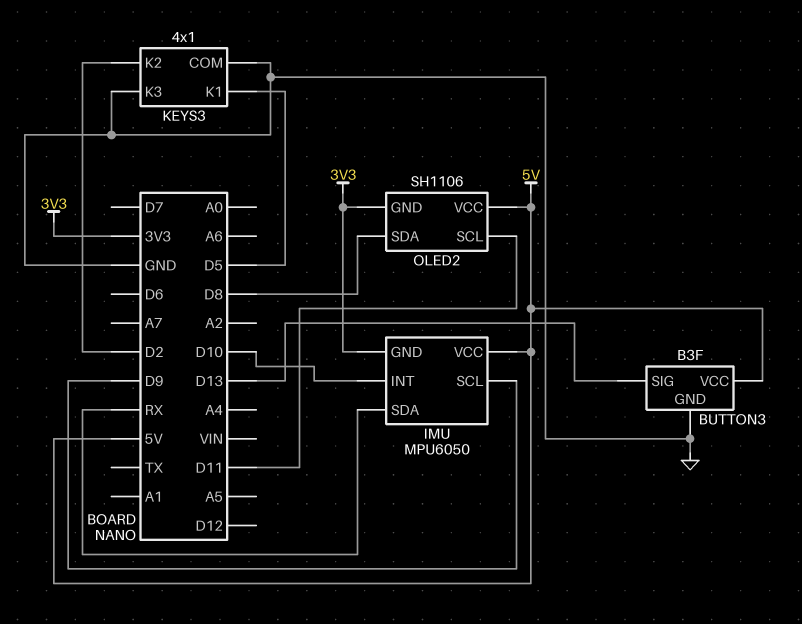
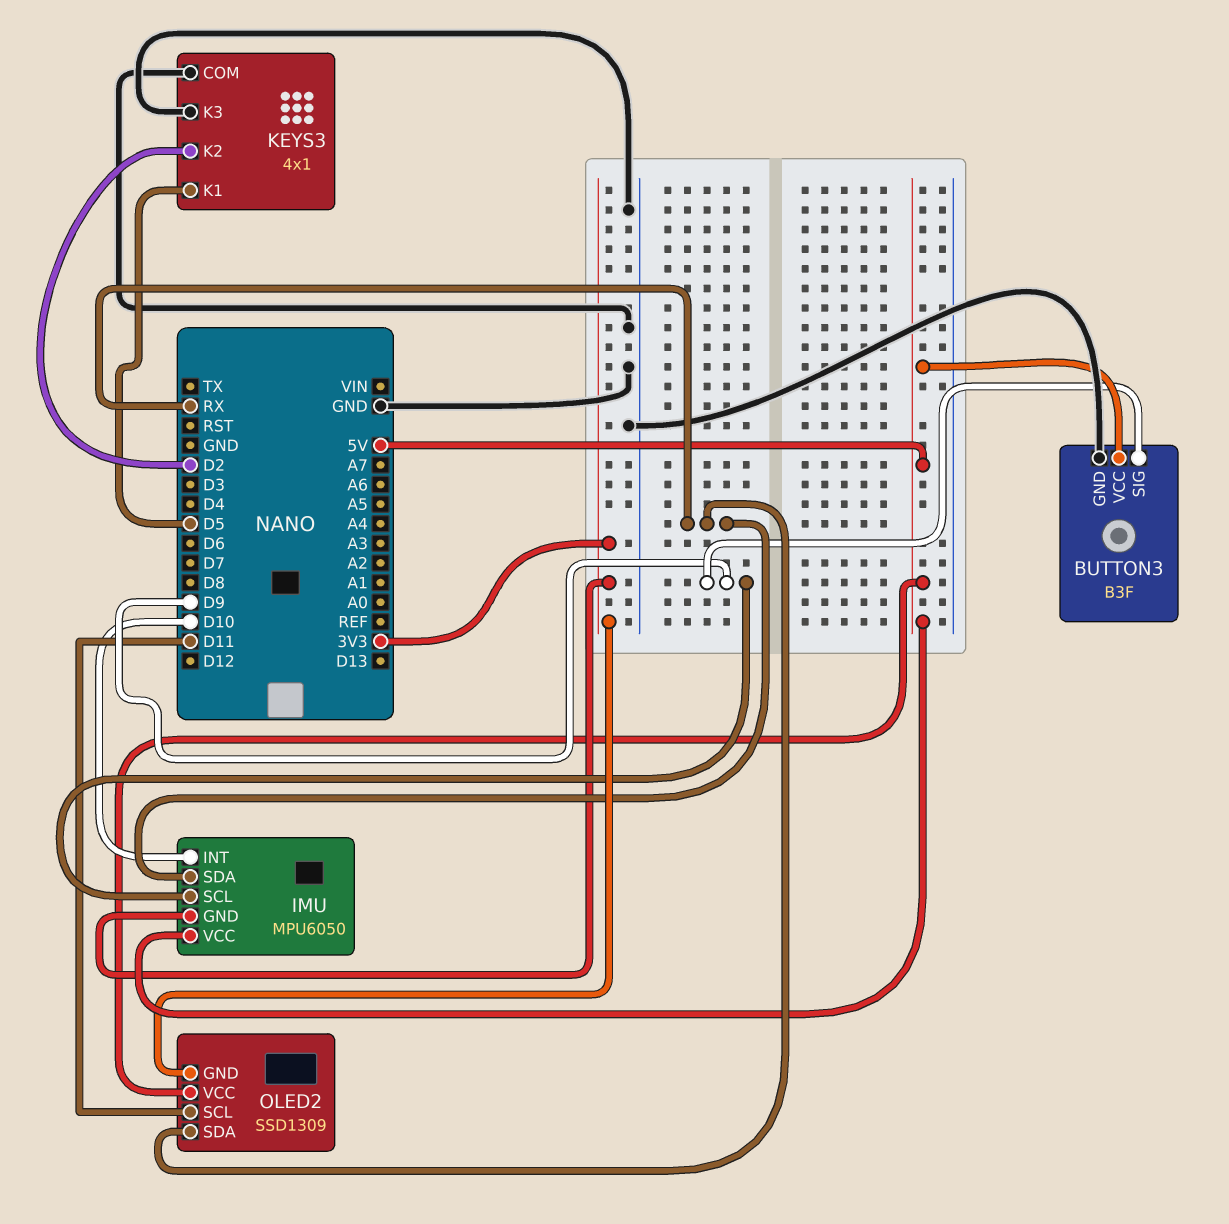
BUTTON3 pin SIG: D13 -> D9
OLED2: SH1106 -> SSD1309
OLED2 pin SDA: D8 -> RX

